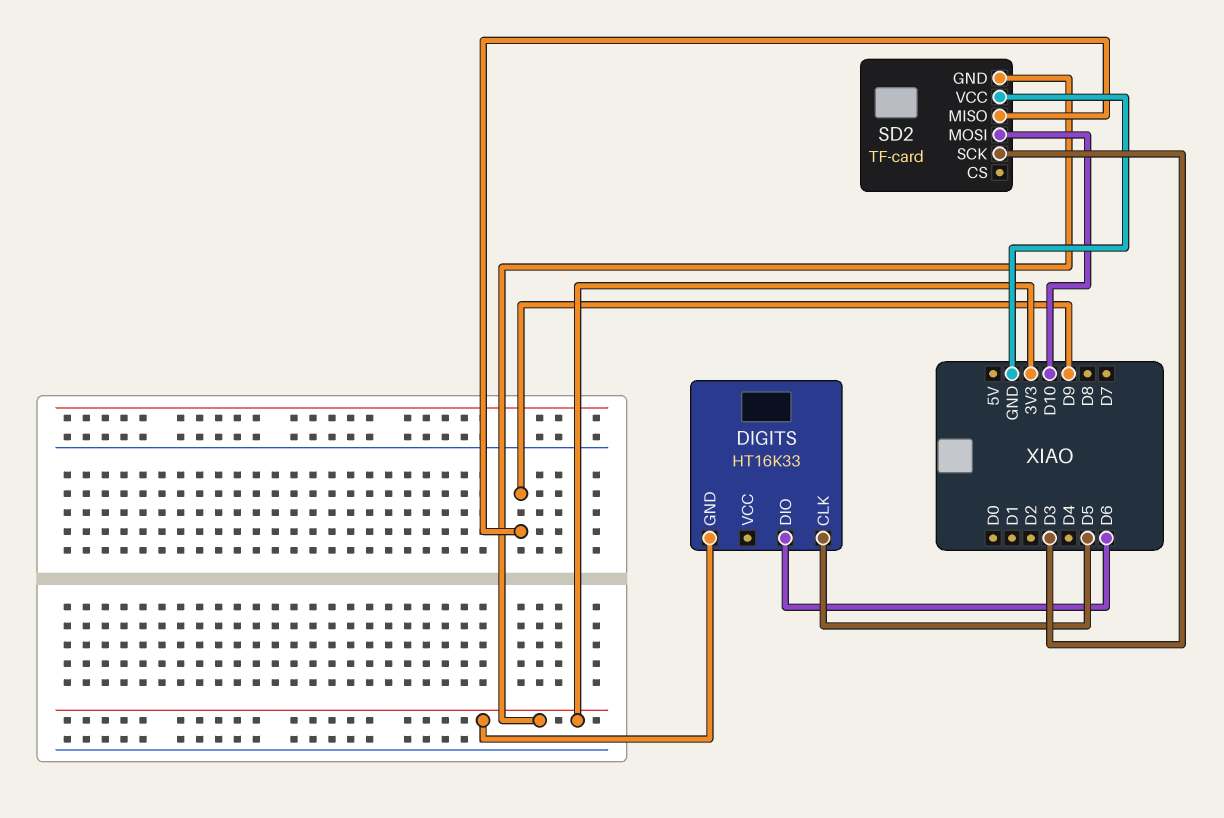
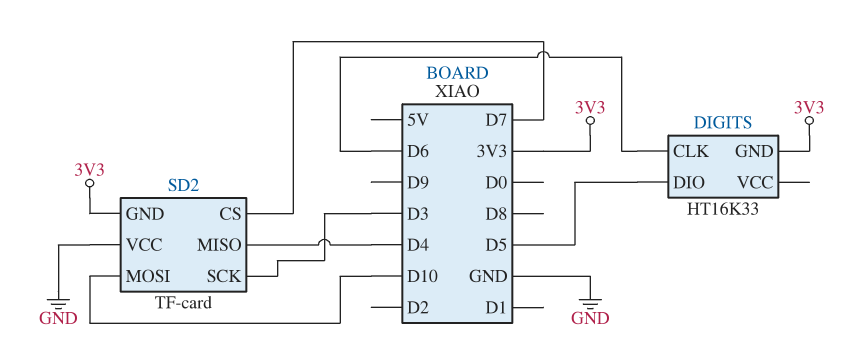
DIGITS pin CLK: D5 -> D6
DIGITS pin DIO: D6 -> D5
SD2 pin CS: none -> D7
SD2 pin MISO: D9 -> D4

